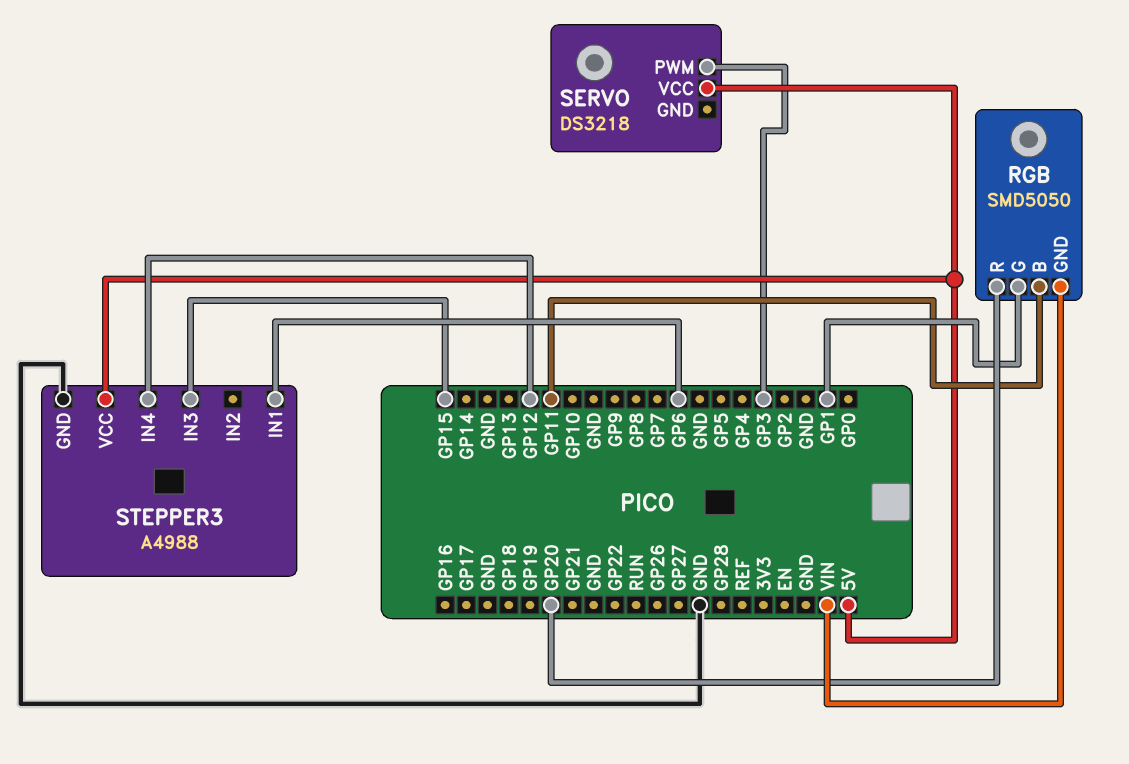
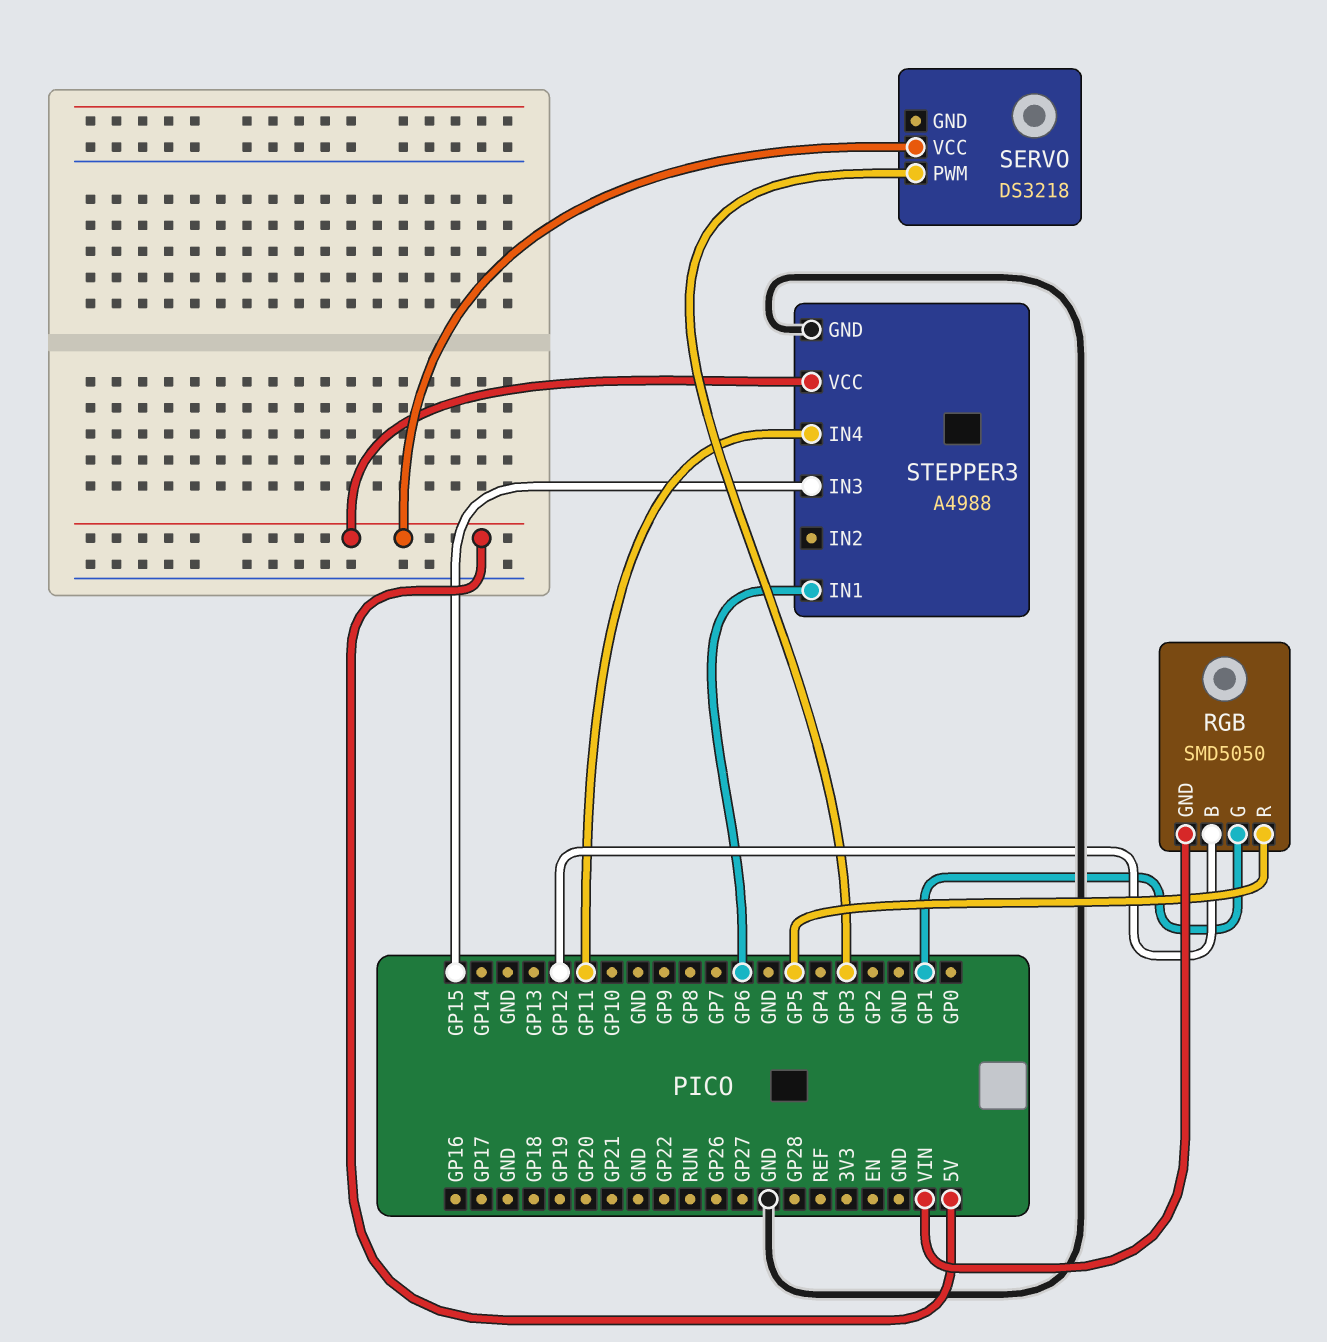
RGB pin B: GP11 -> GP12
RGB pin R: GP20 -> GP5
STEPPER3 pin IN4: GP12 -> GP11

